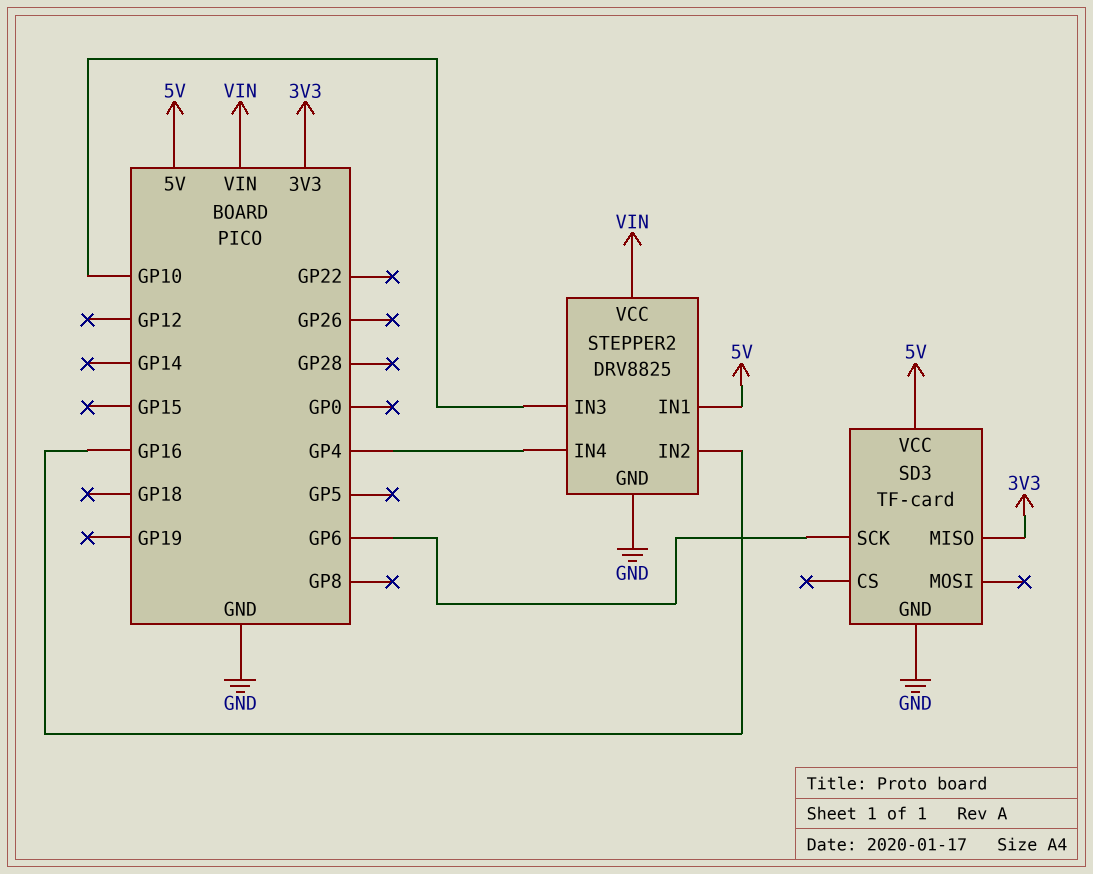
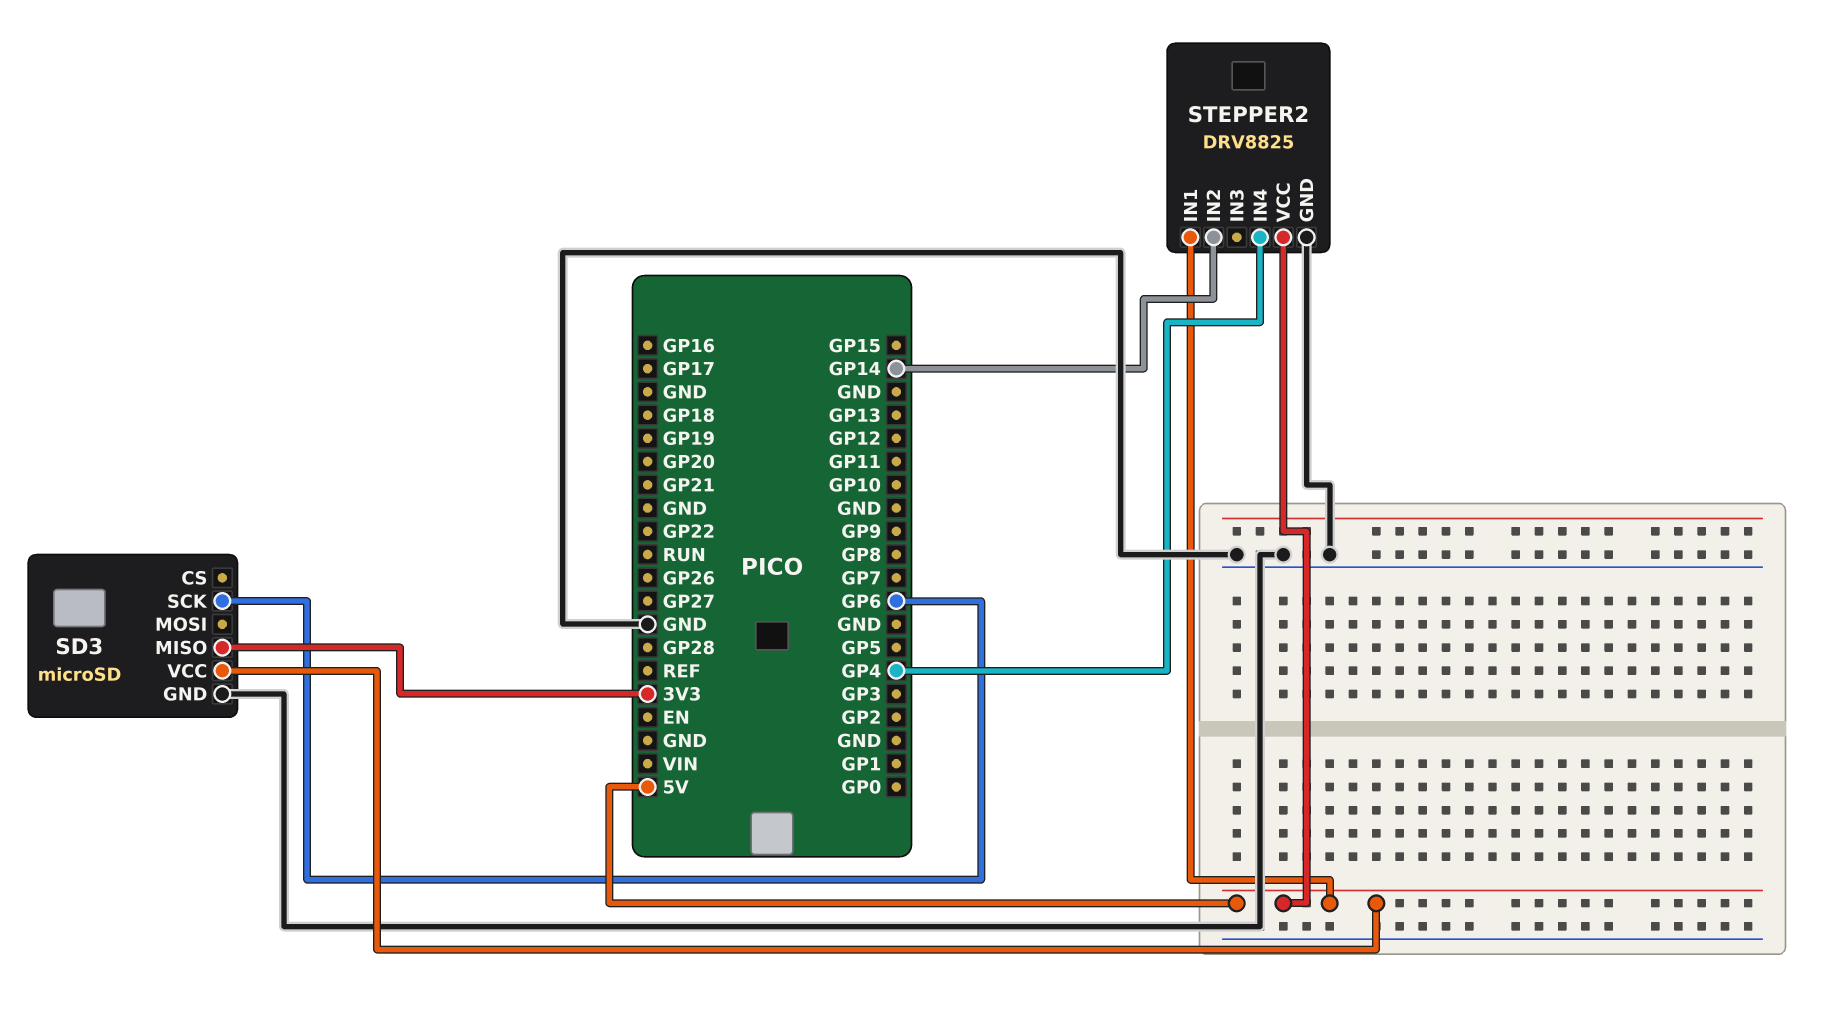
SD3: TF-card -> microSD
STEPPER2 pin IN2: GP16 -> GP14
STEPPER2 pin IN3: GP10 -> none
STEPPER2 pin VCC: VIN -> 5V

